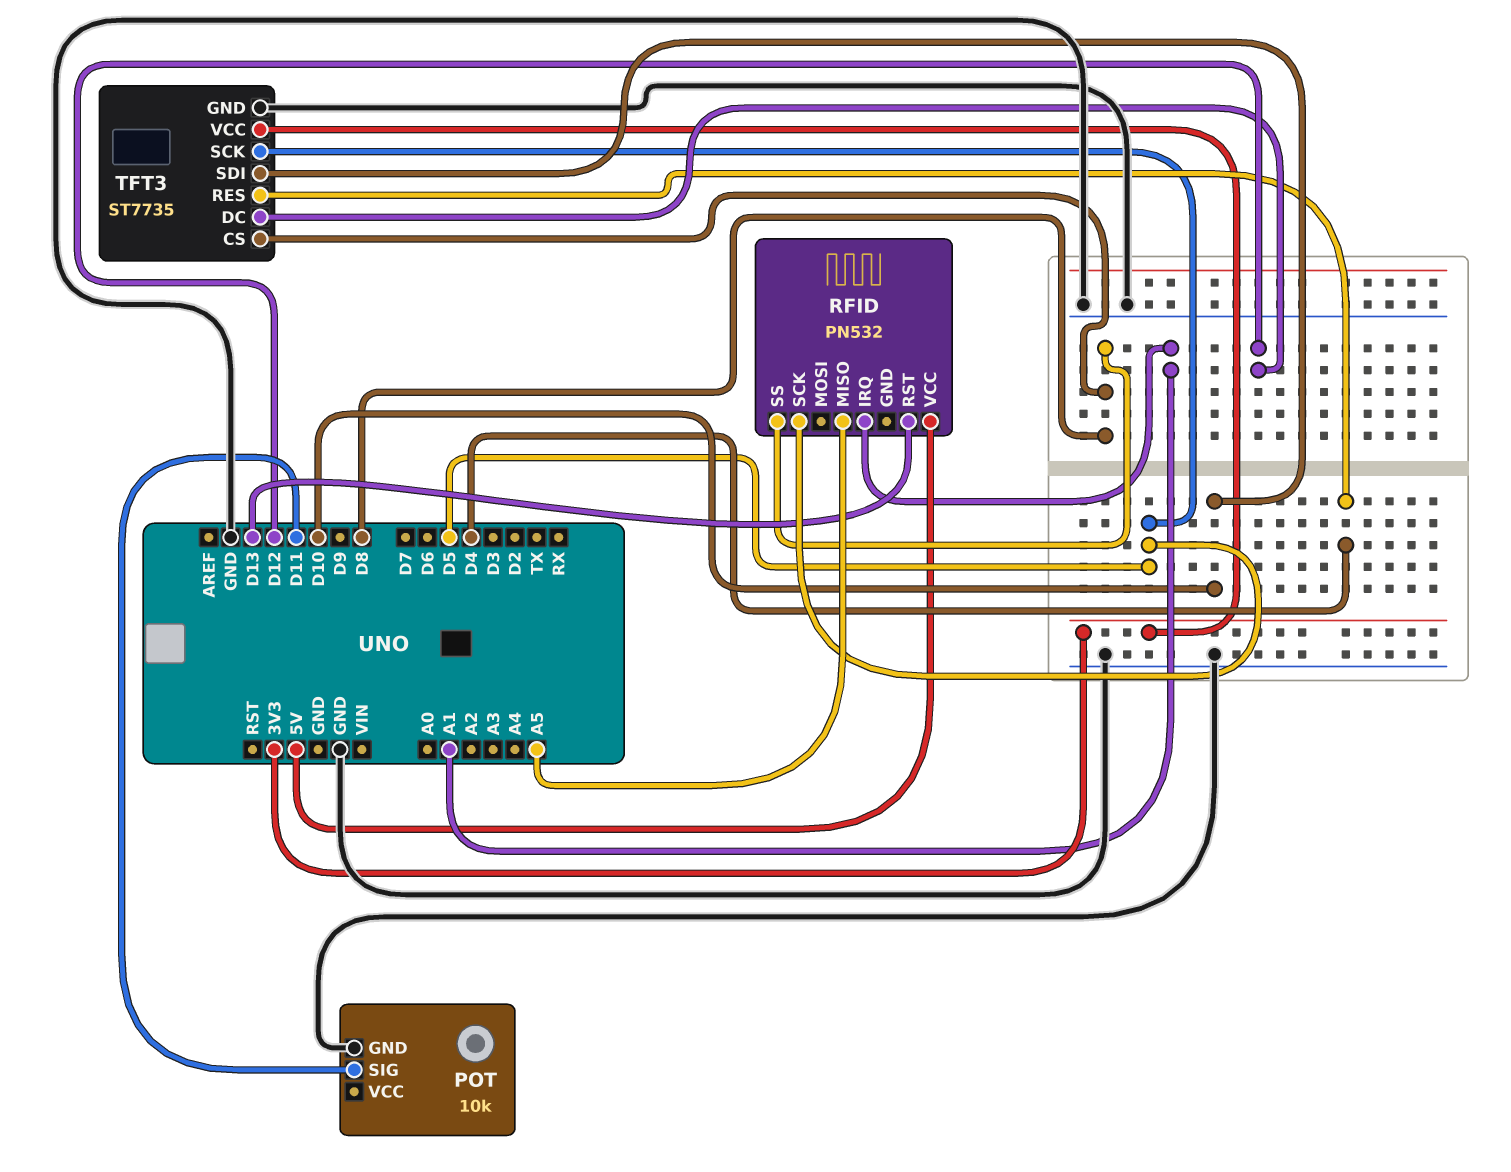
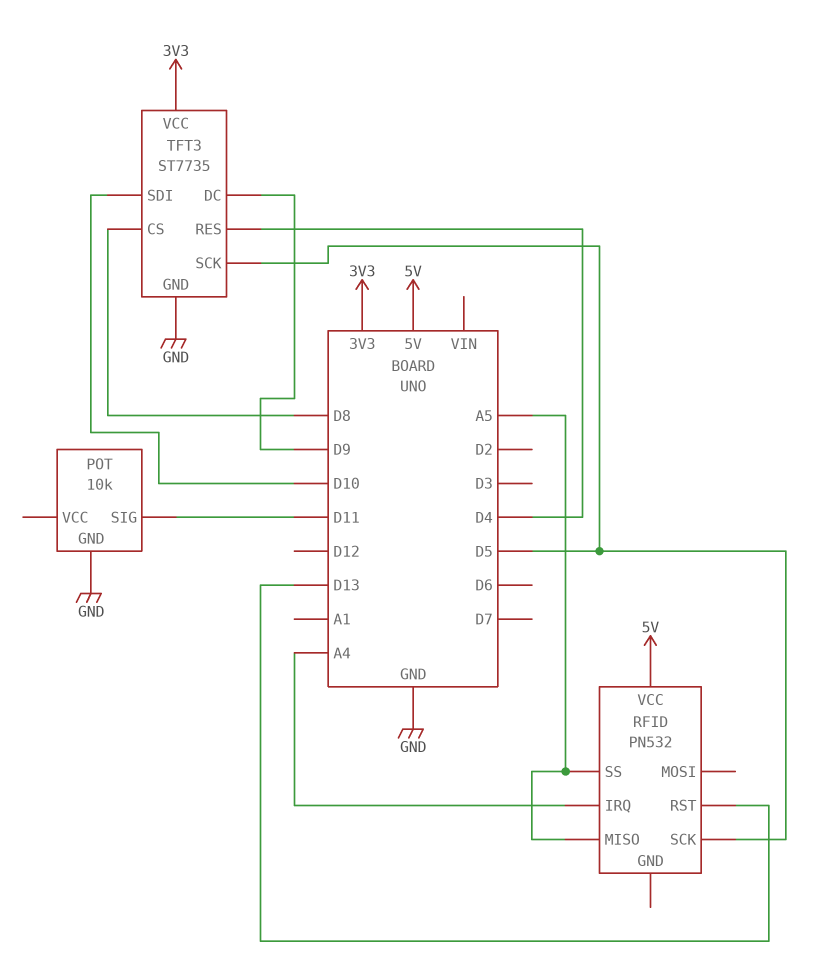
RFID pin IRQ: A1 -> A4
RFID pin SS: D8 -> A5
TFT3 pin DC: D12 -> D9

